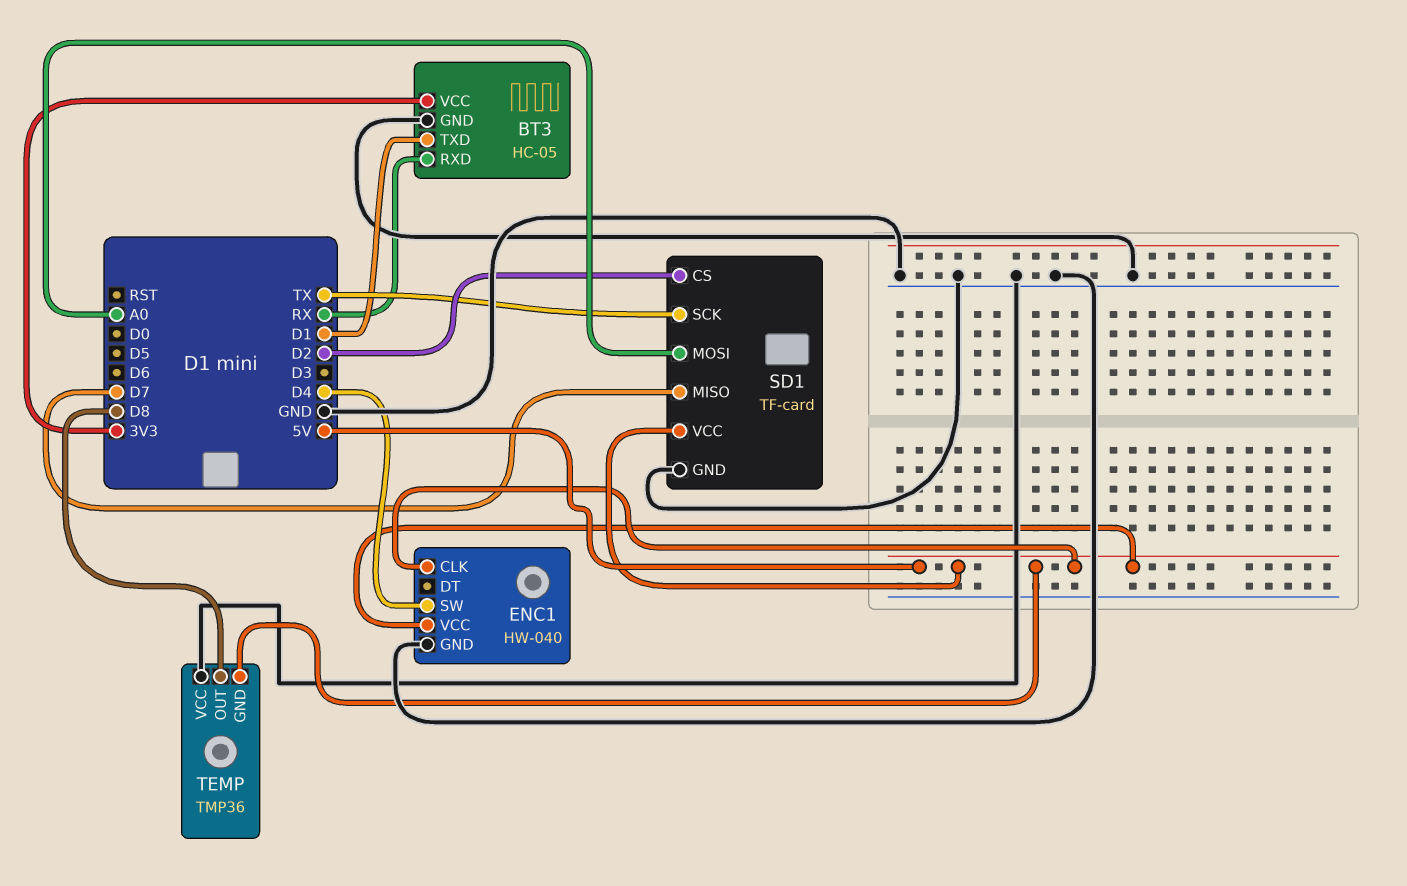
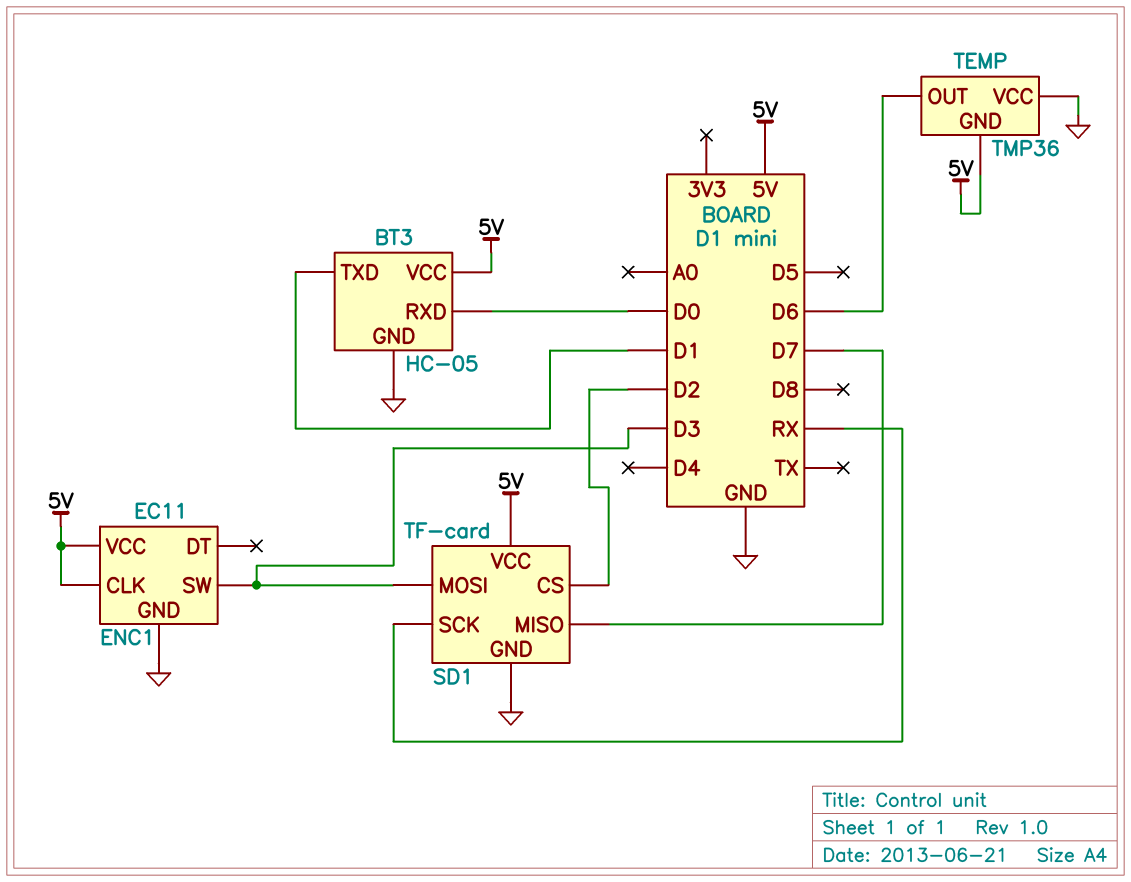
BT3 pin RXD: RX -> D0
BT3 pin VCC: 3V3 -> 5V
ENC1: HW-040 -> EC11
ENC1 pin SW: D4 -> D3
SD1 pin MOSI: A0 -> D3
SD1 pin SCK: TX -> RX
TEMP pin OUT: D8 -> D6

